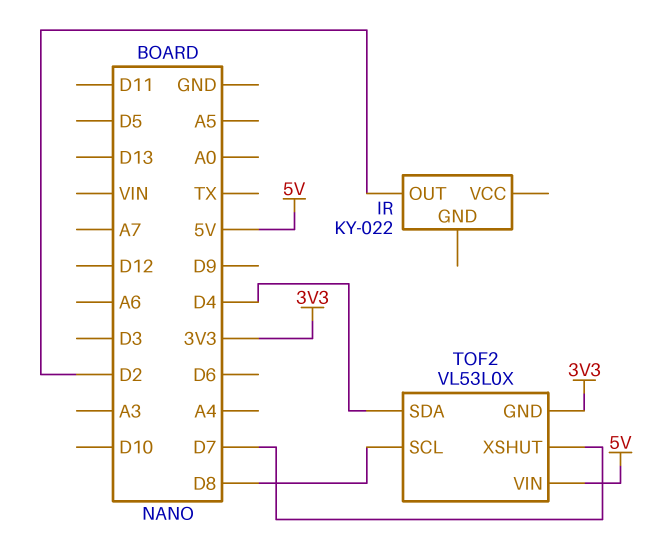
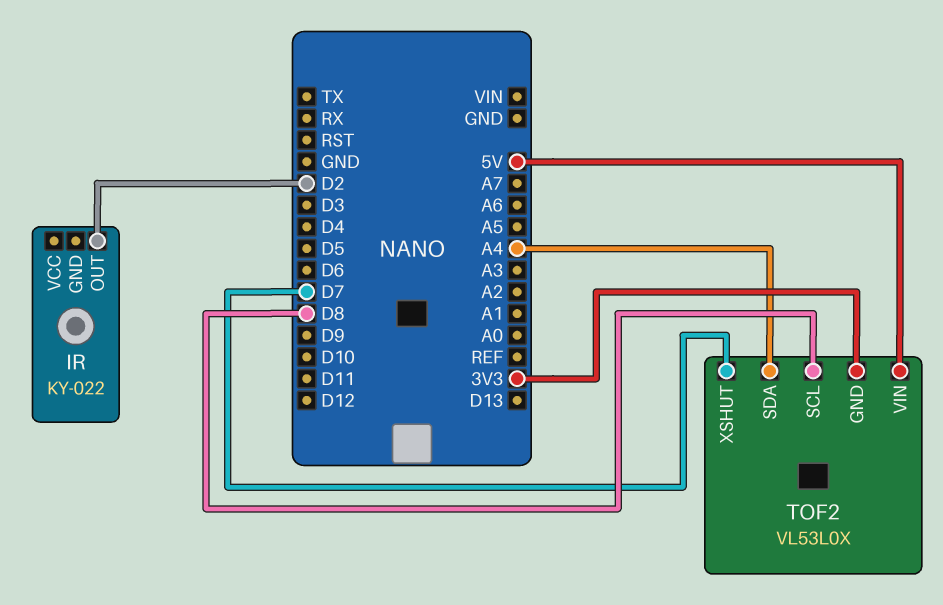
TOF2 pin SDA: D4 -> A4

